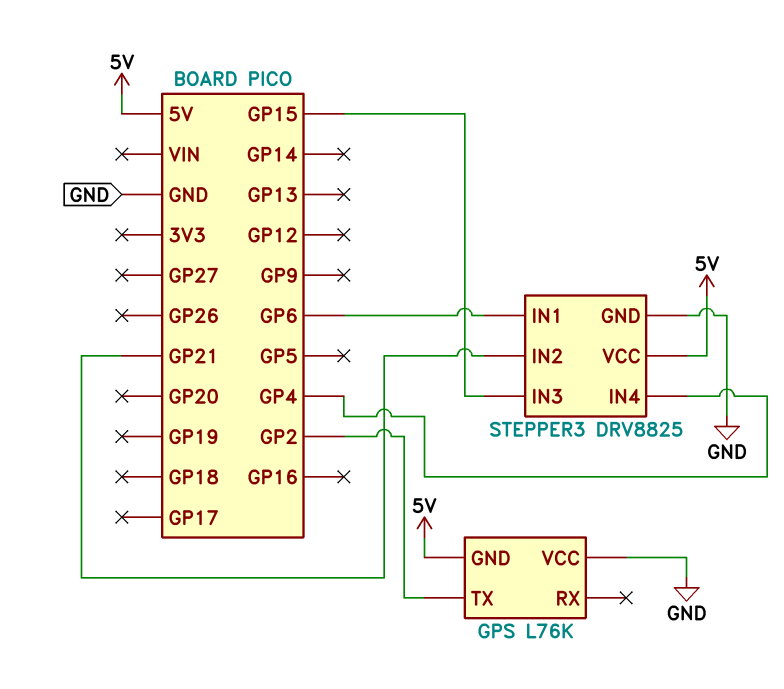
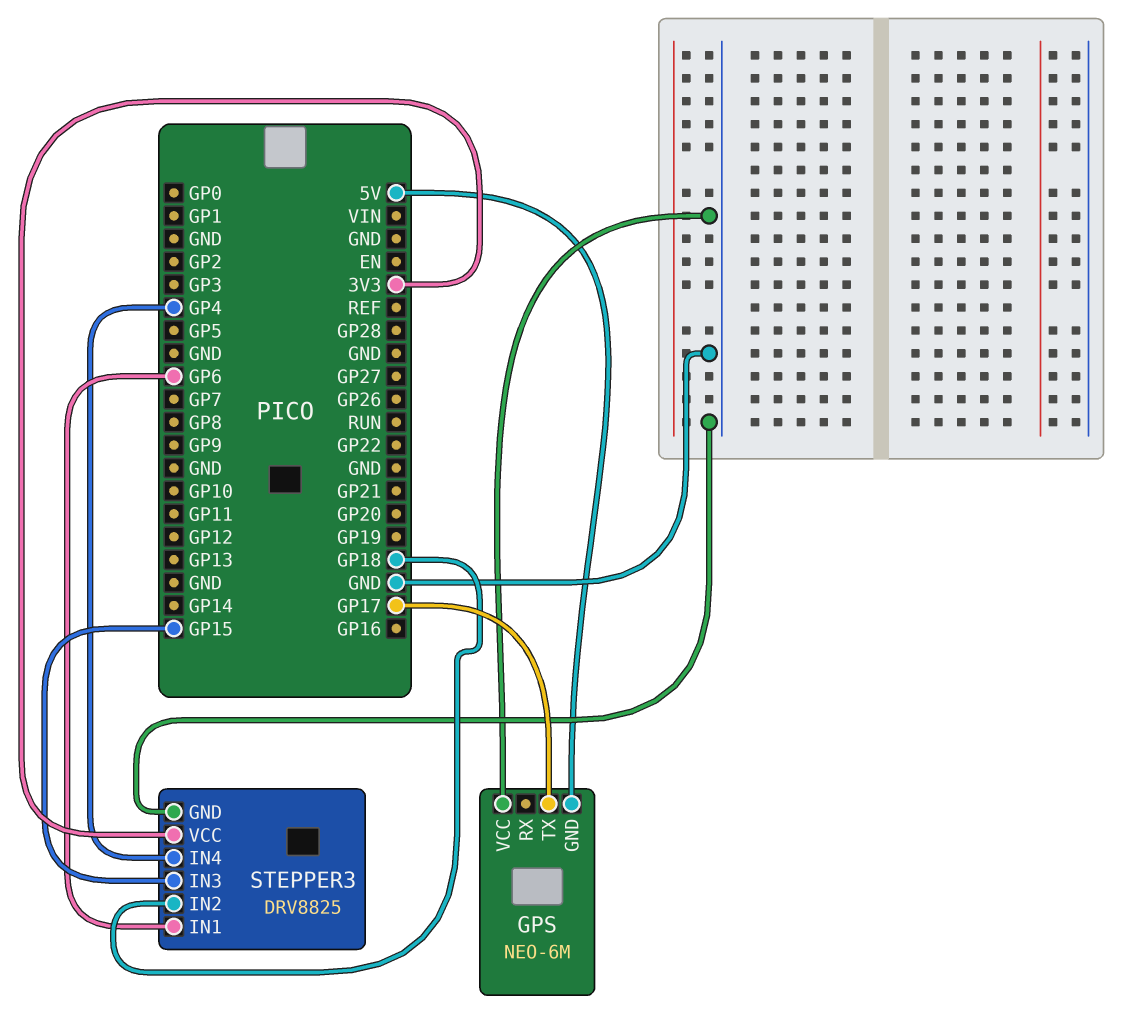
GPS: L76K -> NEO-6M
GPS pin TX: GP2 -> GP17
STEPPER3 pin IN2: GP21 -> GP18
STEPPER3 pin VCC: 5V -> 3V3

